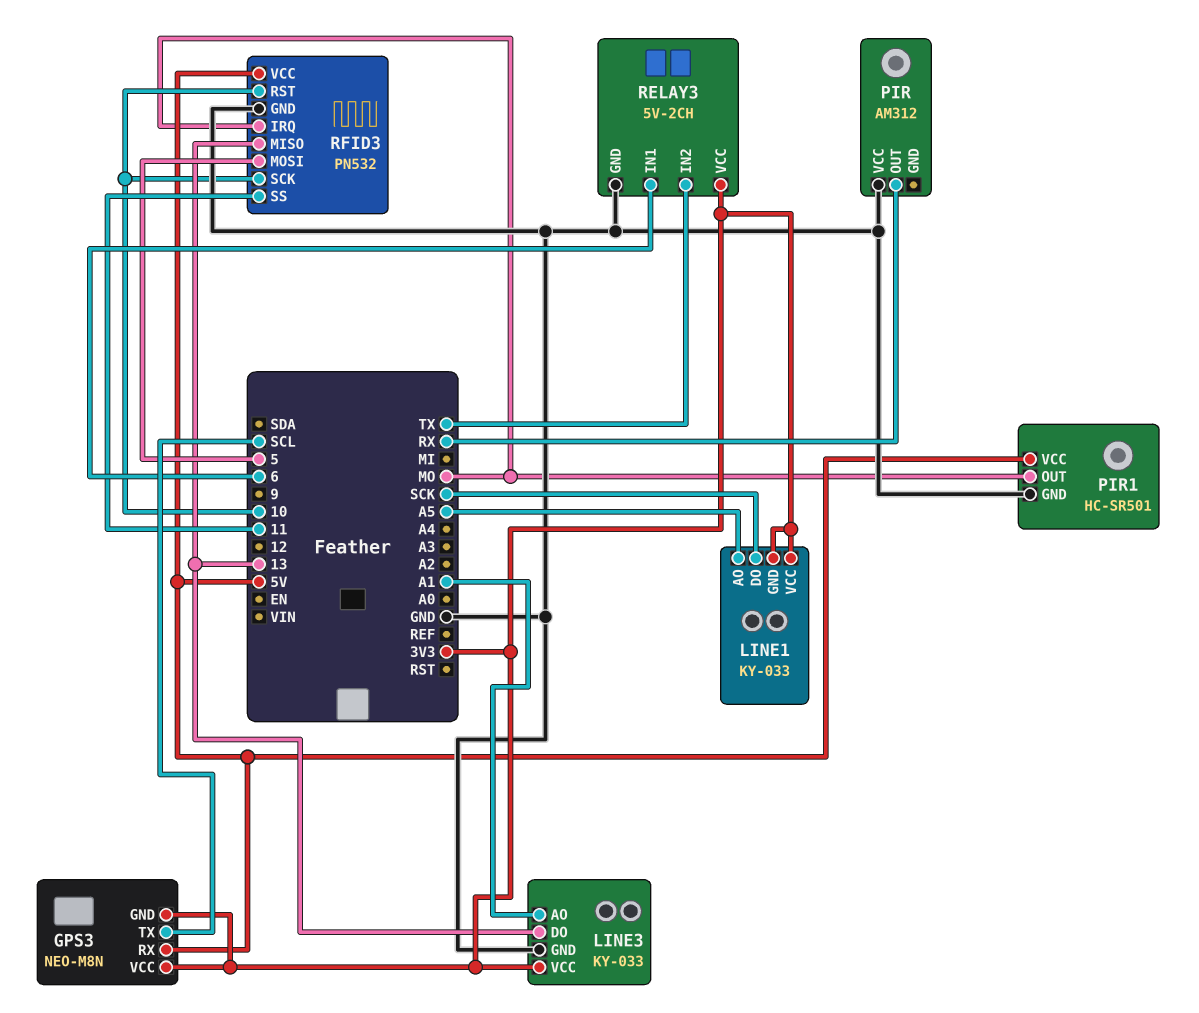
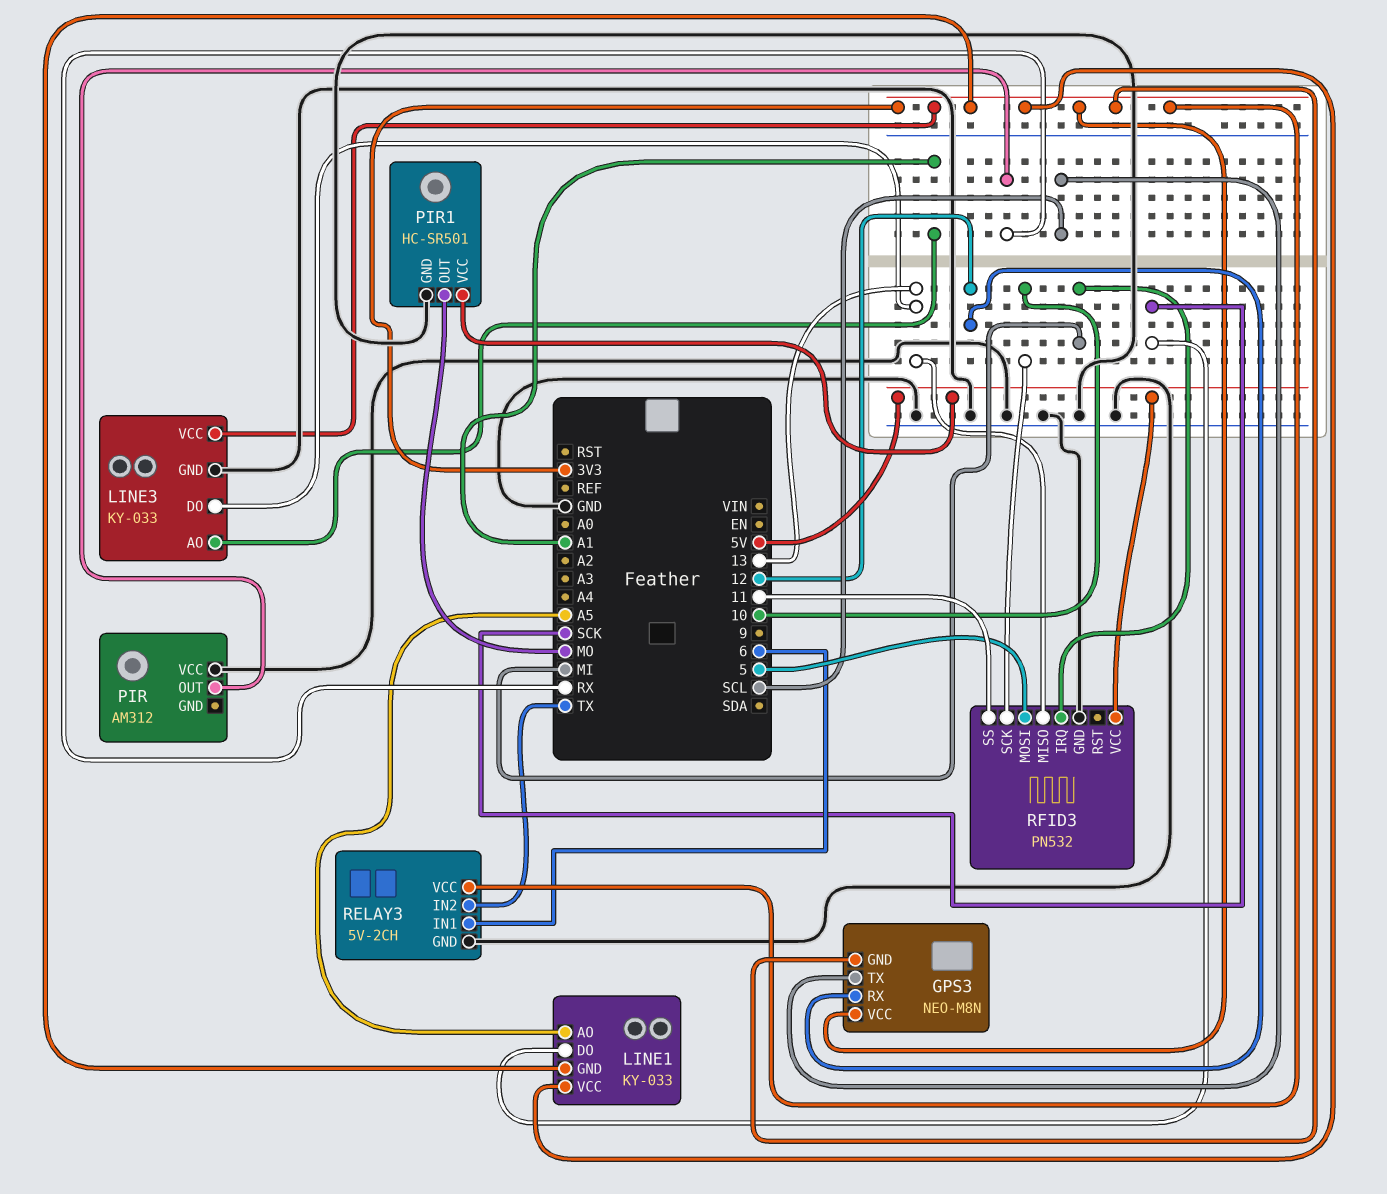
GPS3 pin RX: 5V -> 12
RFID3 pin IRQ: MO -> MI
RFID3 pin RST: 10 -> none

